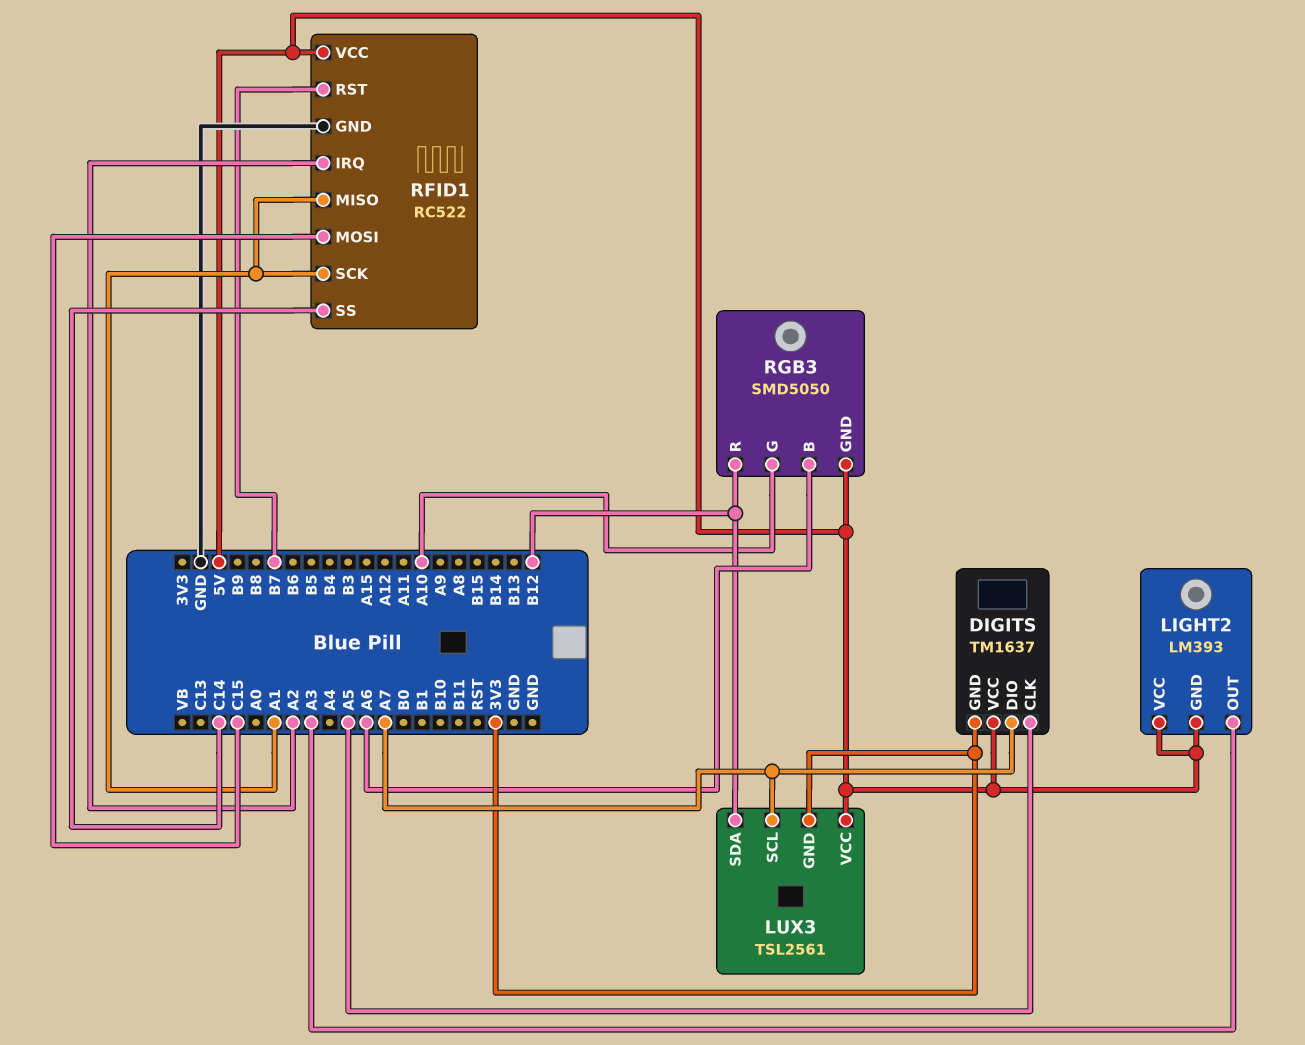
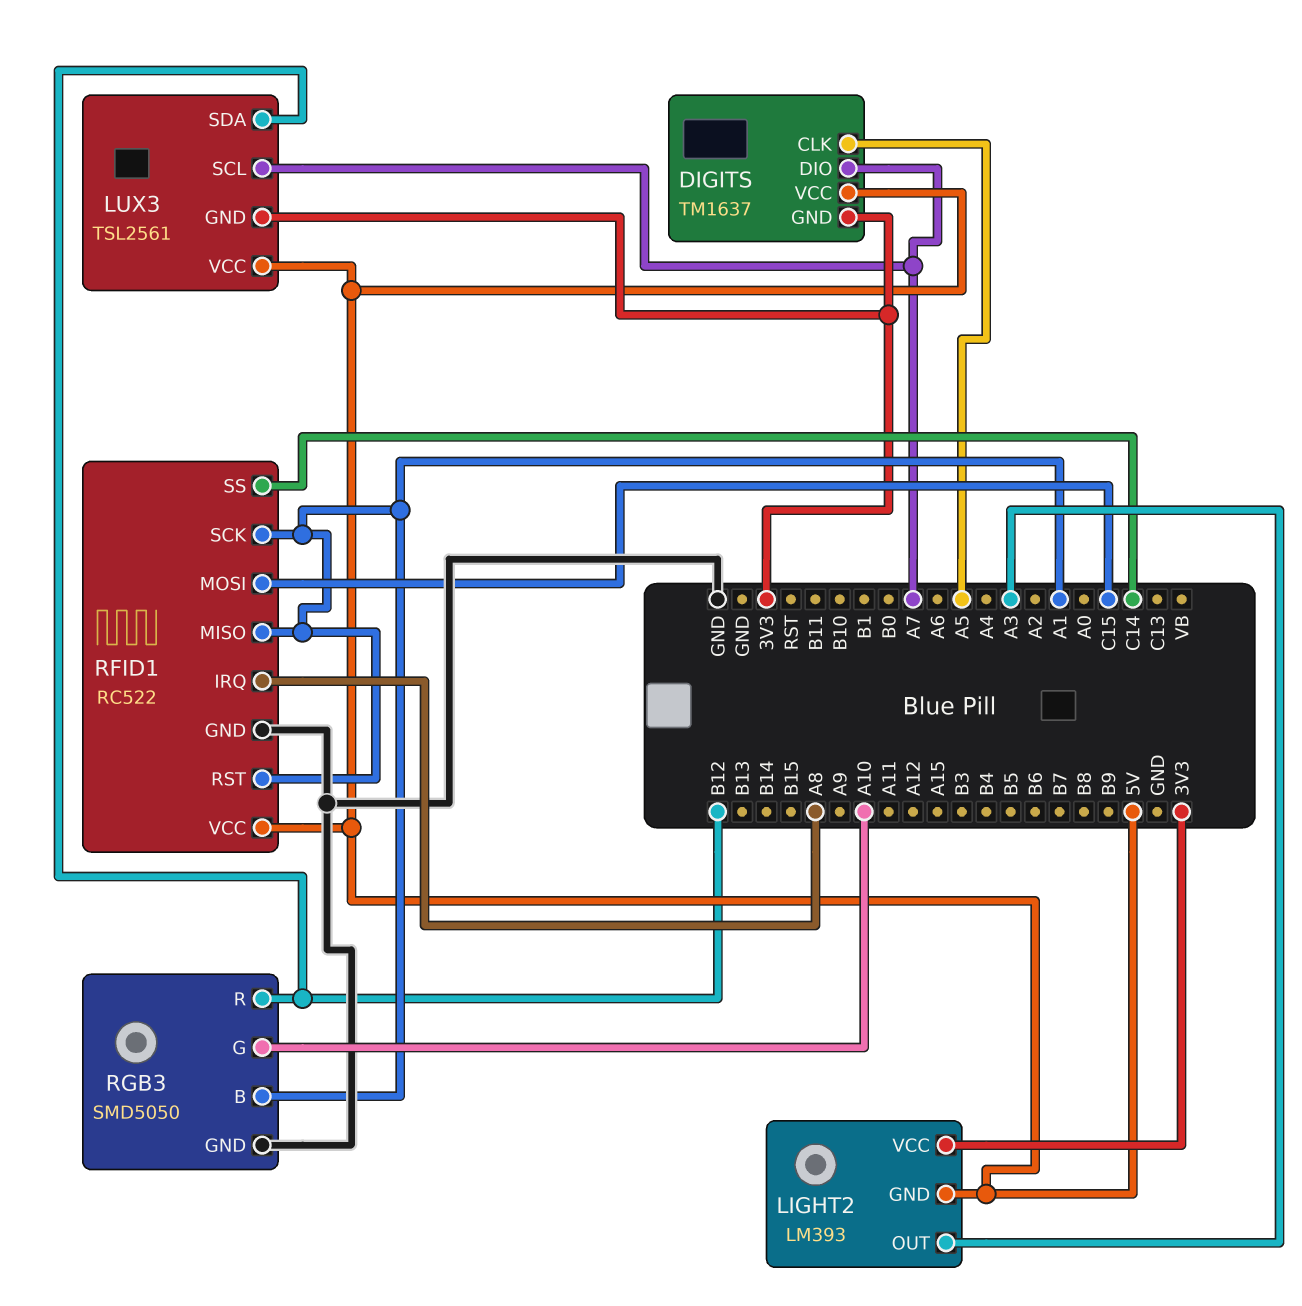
LIGHT2 pin VCC: 5V -> 3V3
RFID1 pin IRQ: A2 -> A8
RFID1 pin RST: B7 -> A1
RGB3 pin B: A6 -> A1
RGB3 pin GND: 5V -> GND

